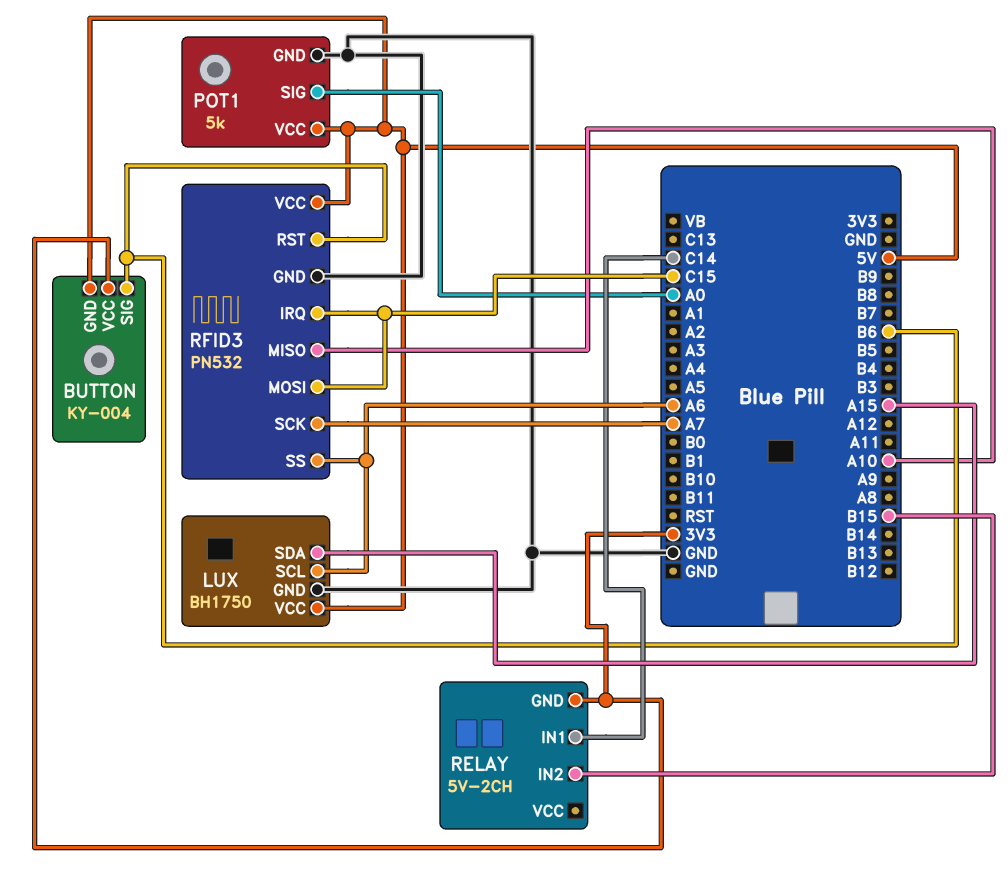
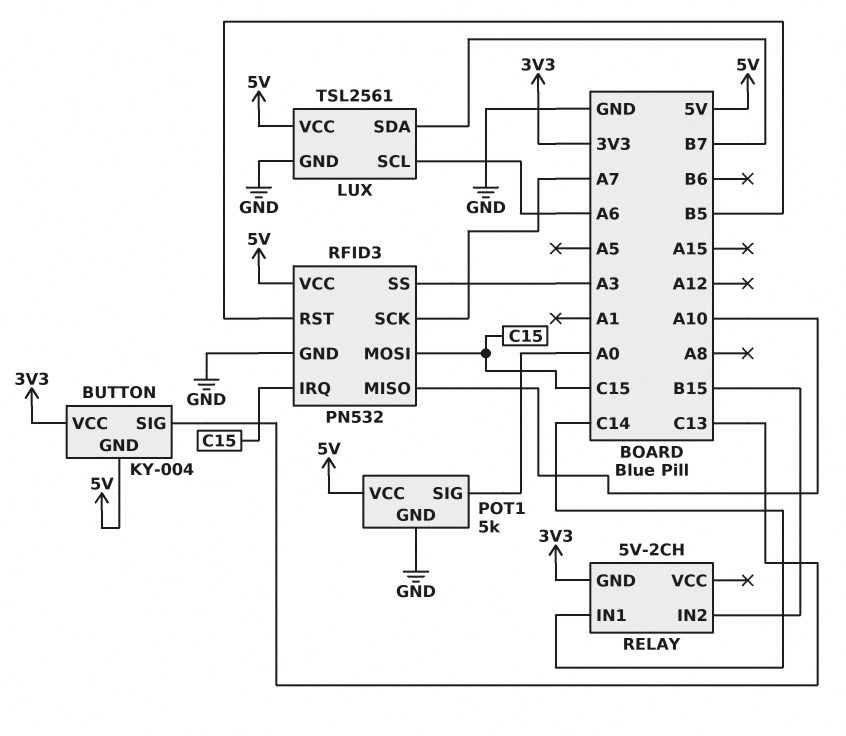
BUTTON pin SIG: B6 -> C13
LUX: BH1750 -> TSL2561
LUX pin SDA: A15 -> B7
RFID3 pin RST: B6 -> B5
RFID3 pin SS: A6 -> A3

